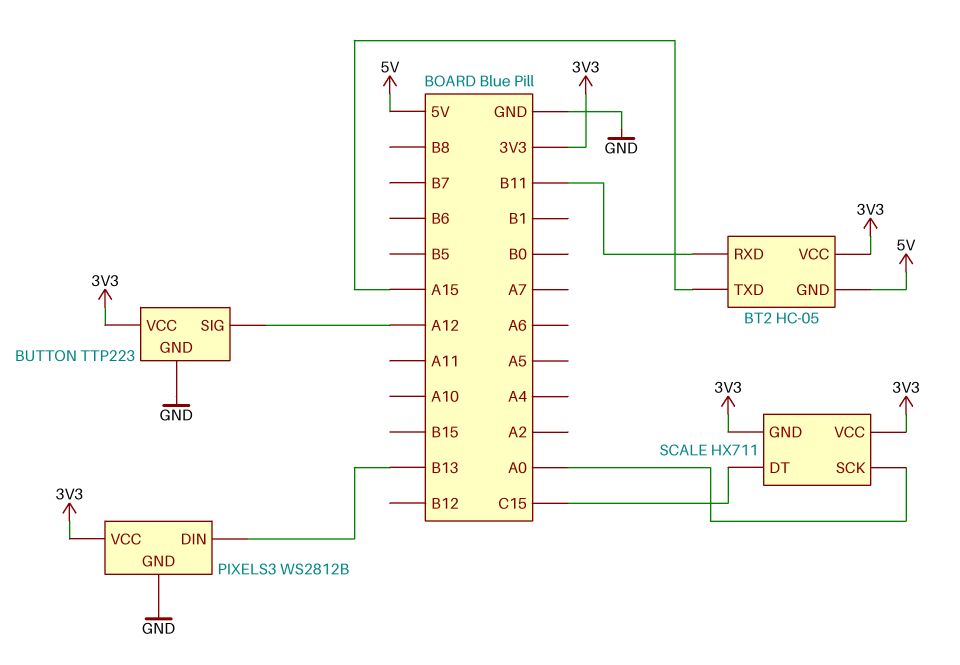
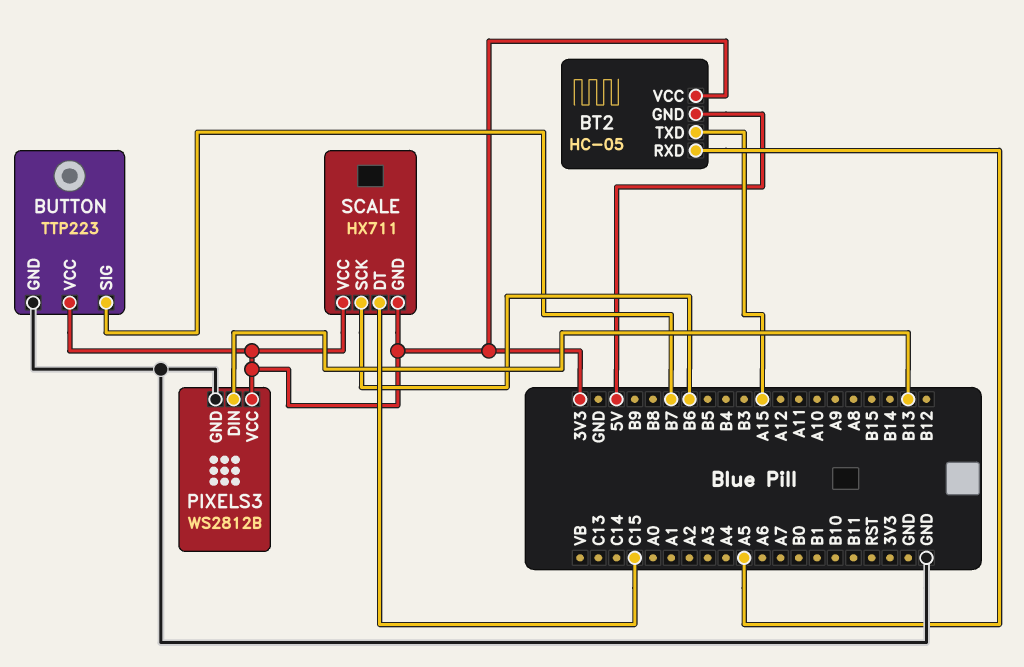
BT2 pin RXD: B11 -> A5
BUTTON pin SIG: A12 -> B7
SCALE pin SCK: A0 -> B6

